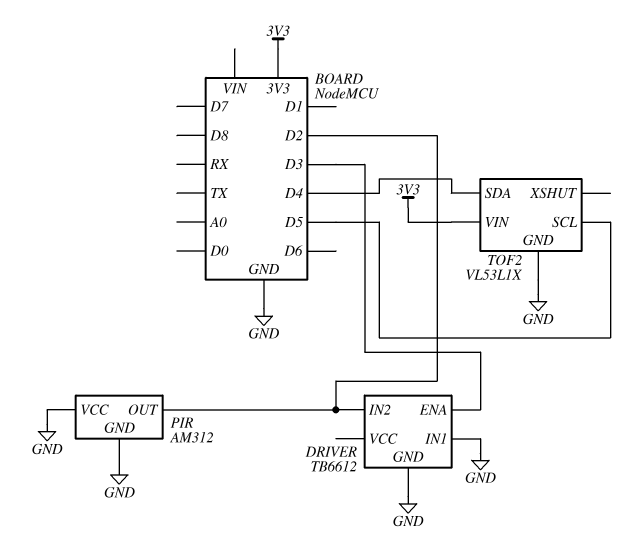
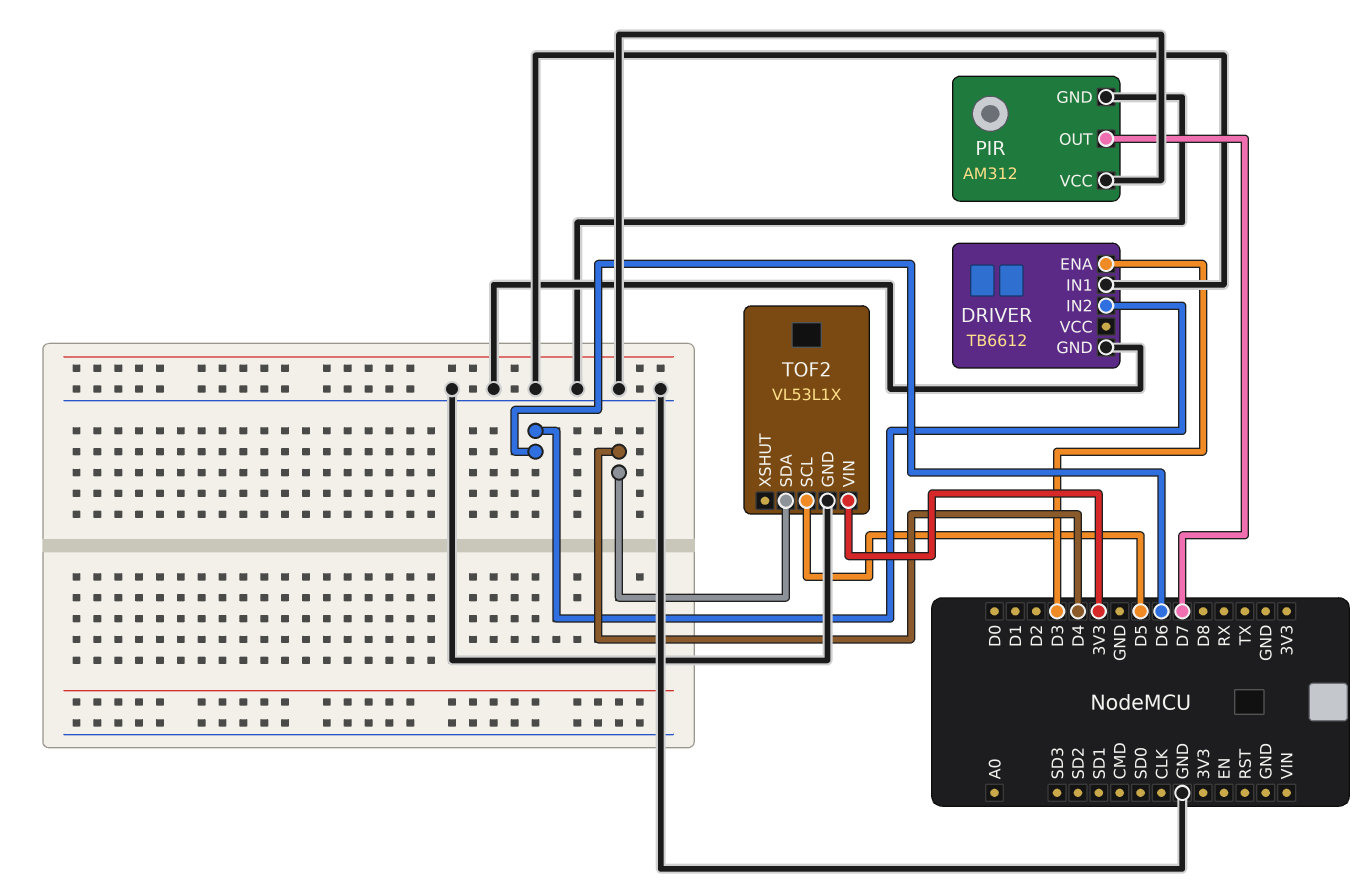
DRIVER pin IN2: D2 -> D6
PIR pin OUT: D2 -> D7

